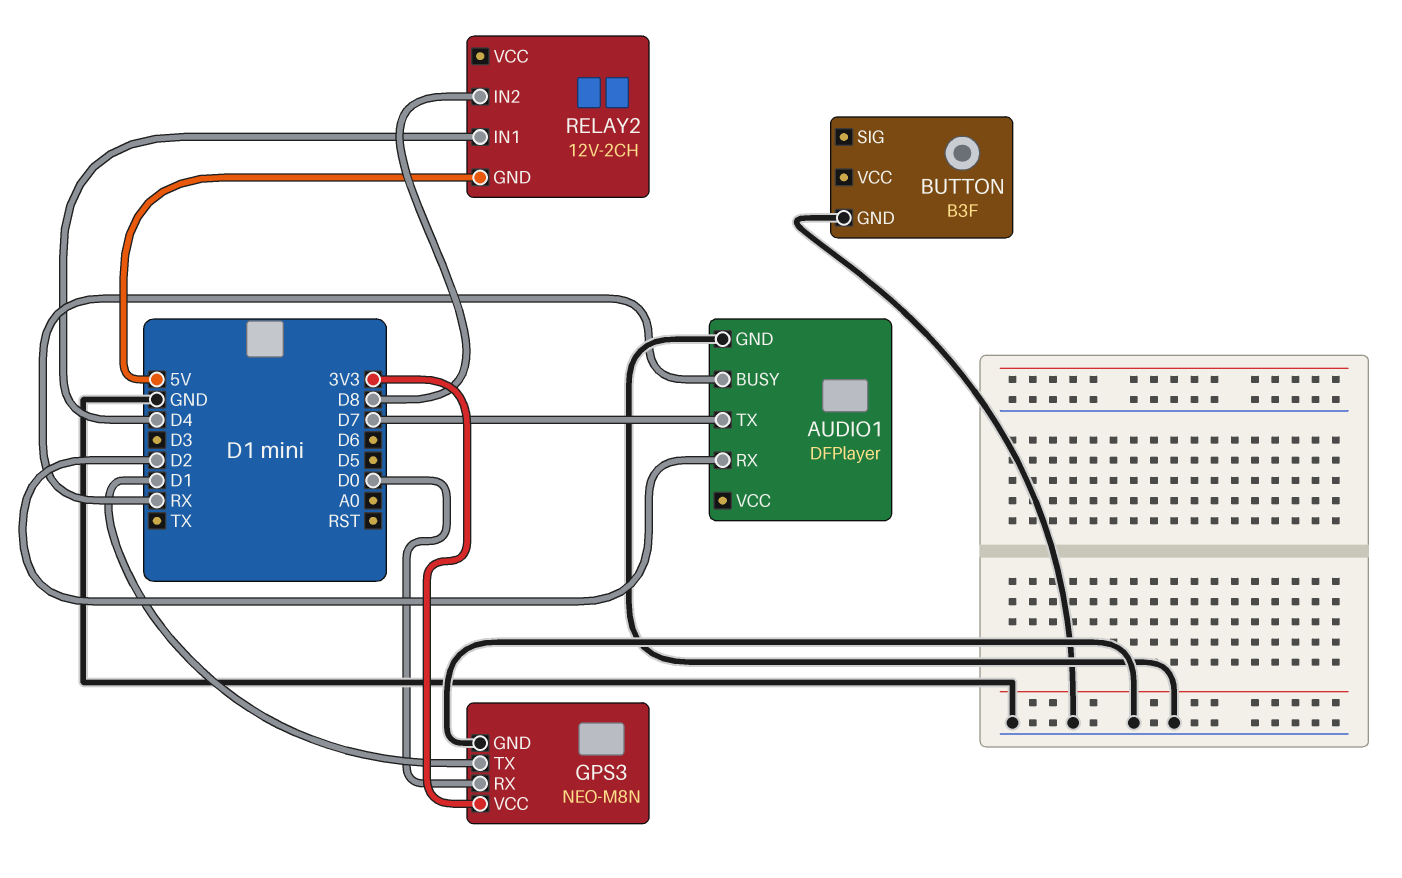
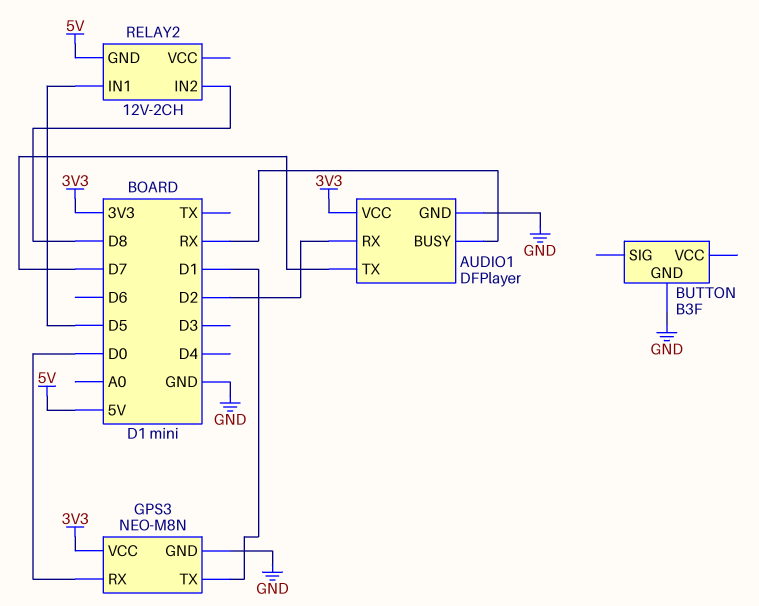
AUDIO1 pin VCC: none -> 3V3
RELAY2 pin IN1: D4 -> D5

